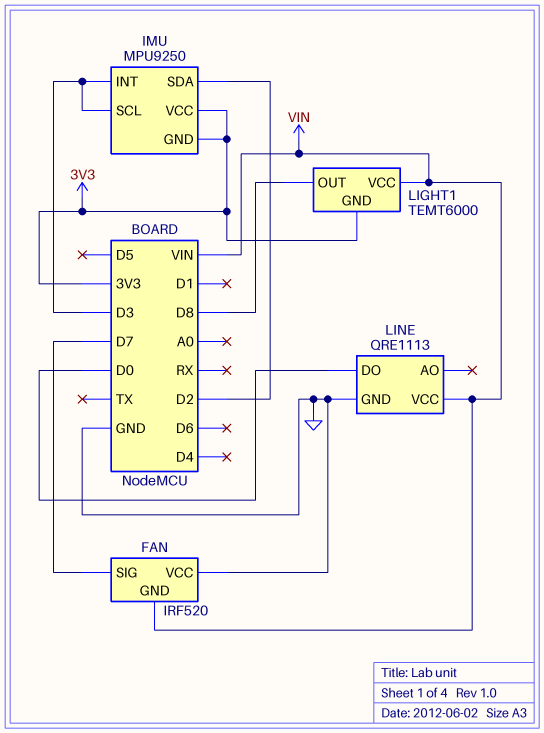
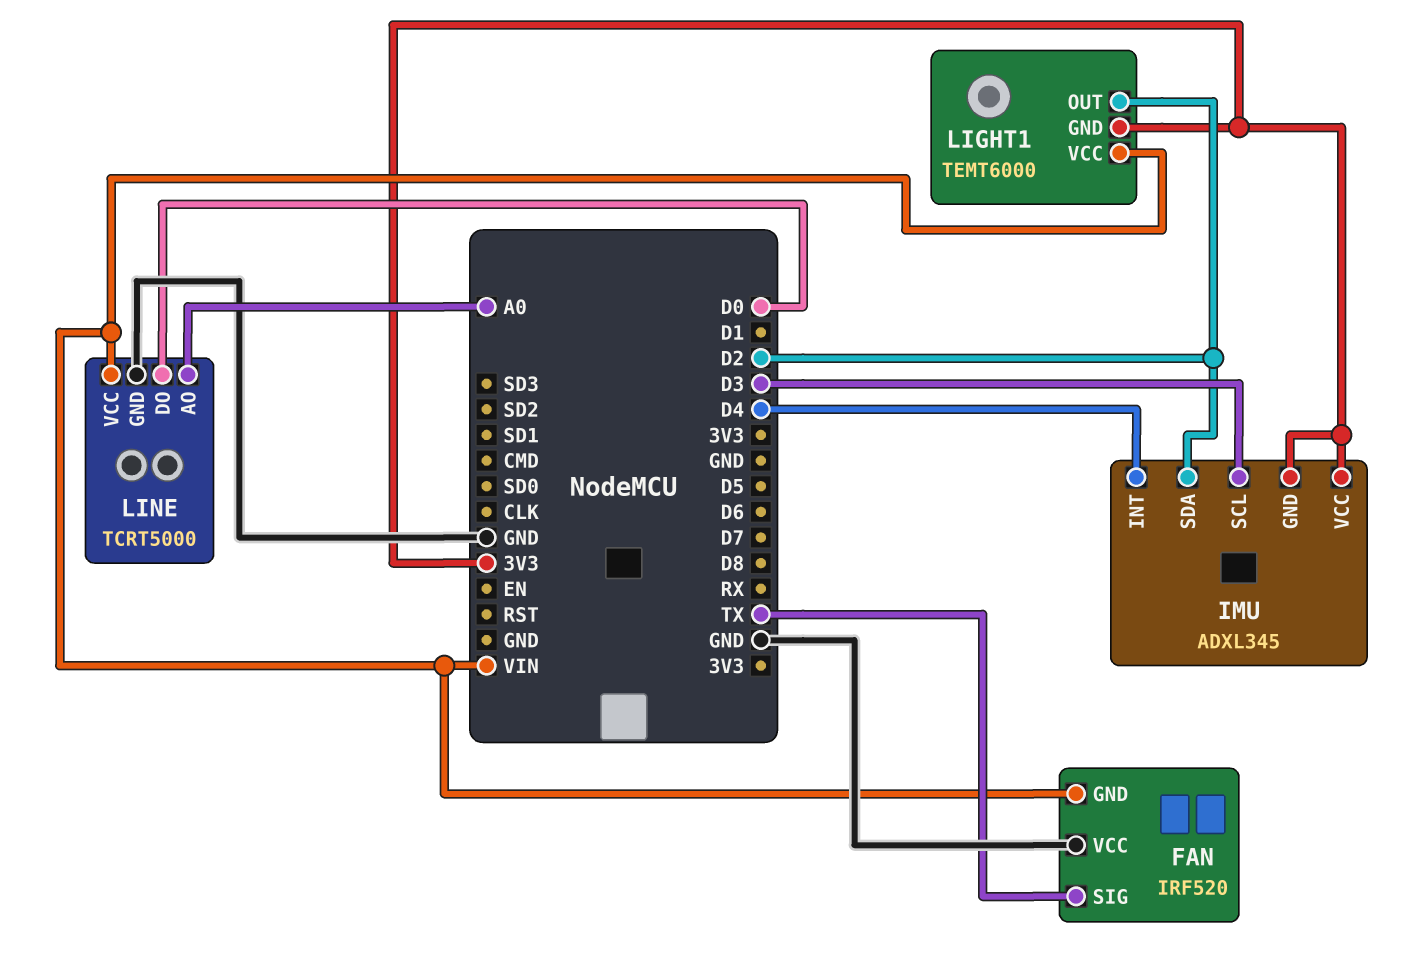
FAN pin SIG: D7 -> TX
IMU: MPU9250 -> ADXL345
IMU pin INT: D3 -> D4
LIGHT1 pin OUT: D8 -> D2
LINE: QRE1113 -> TCRT5000
LINE pin AO: none -> A0

